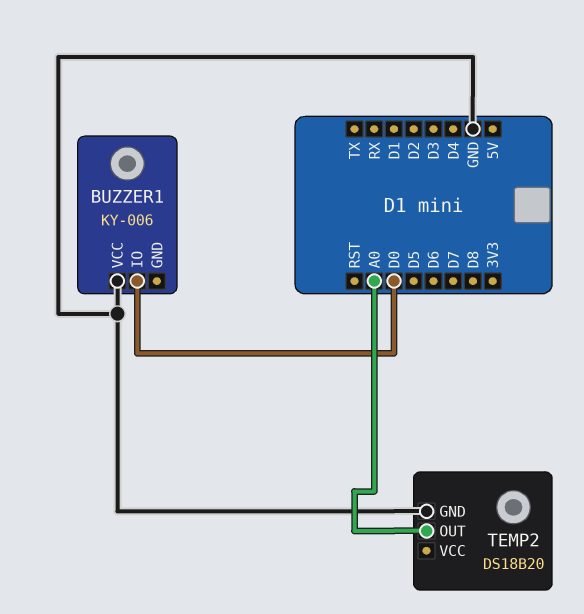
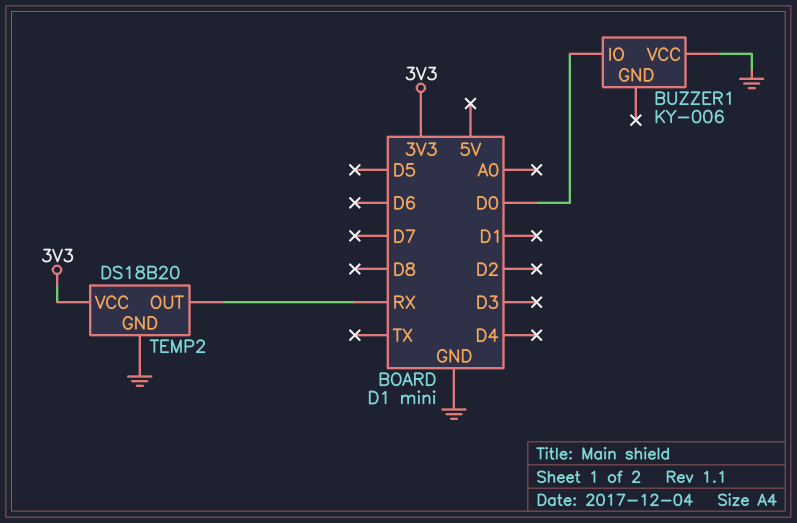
TEMP2 pin OUT: A0 -> RX
TEMP2 pin VCC: none -> 3V3

